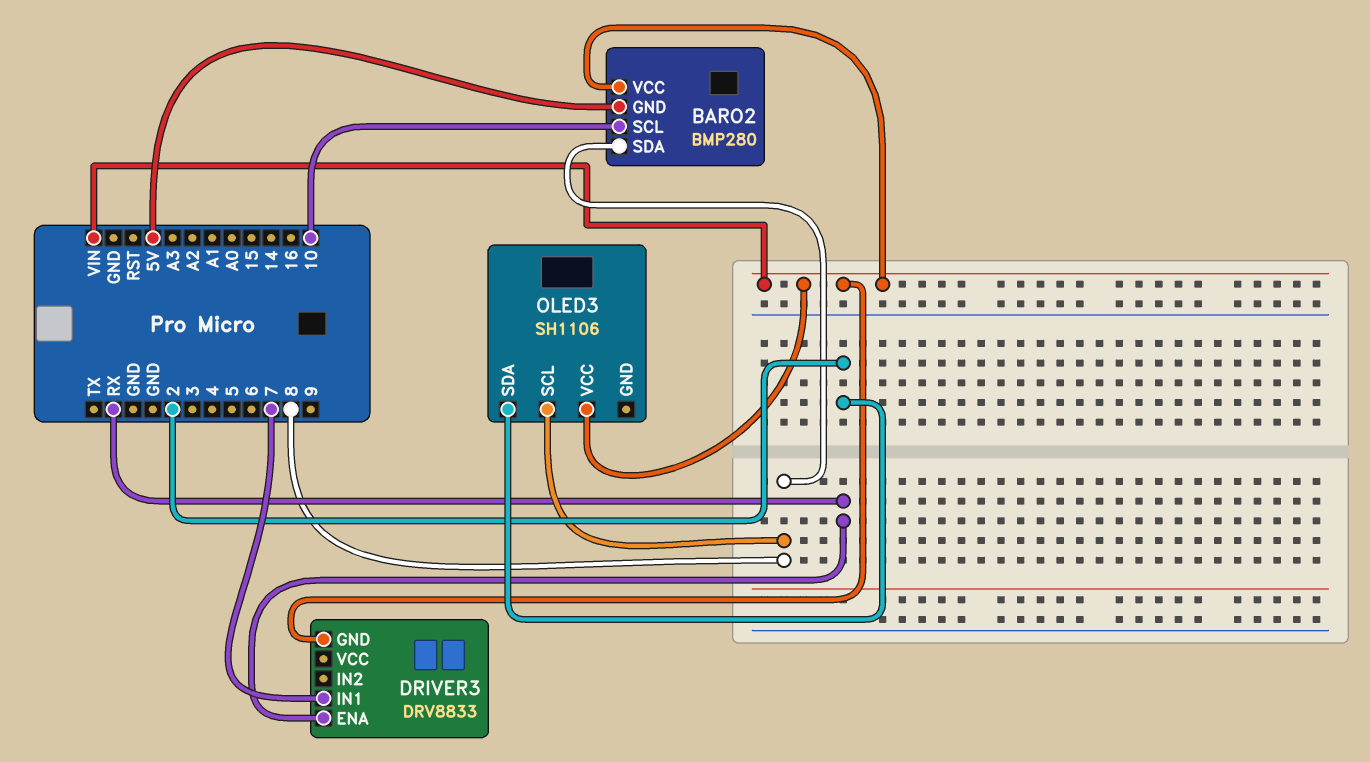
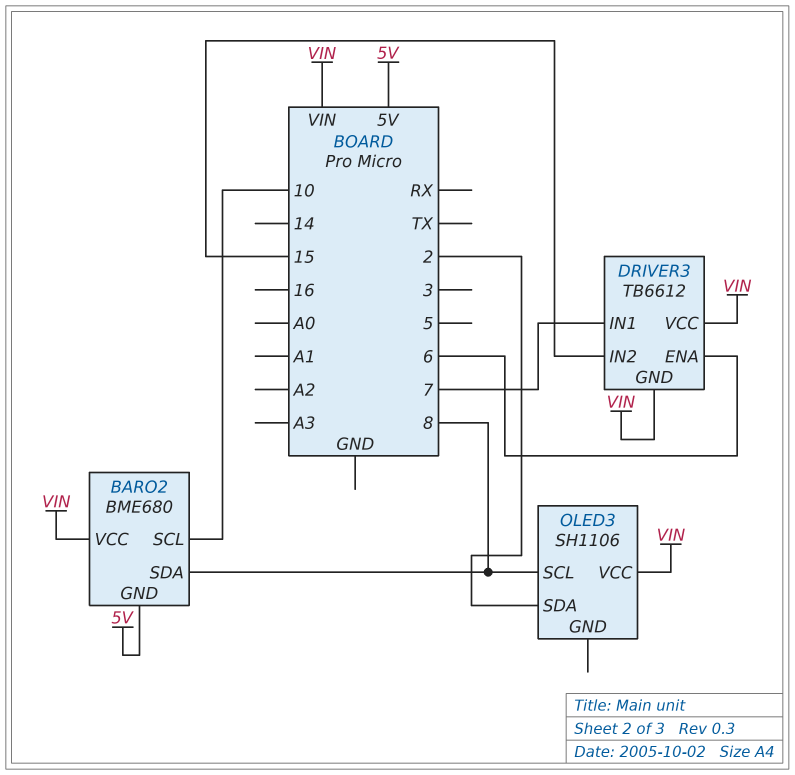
BARO2: BMP280 -> BME680
DRIVER3: DRV8833 -> TB6612
DRIVER3 pin ENA: RX -> 6
DRIVER3 pin IN2: none -> 15
DRIVER3 pin VCC: none -> VIN

